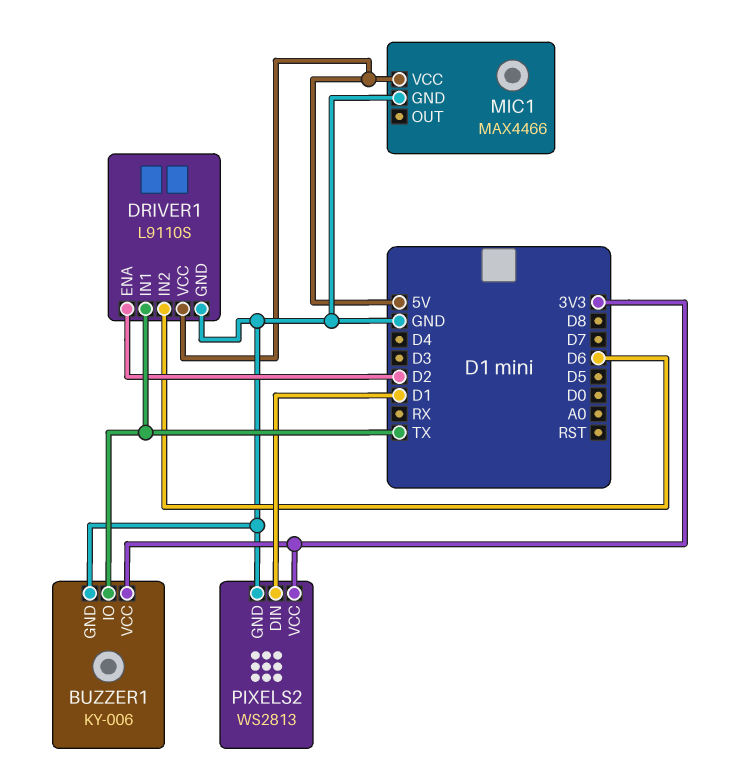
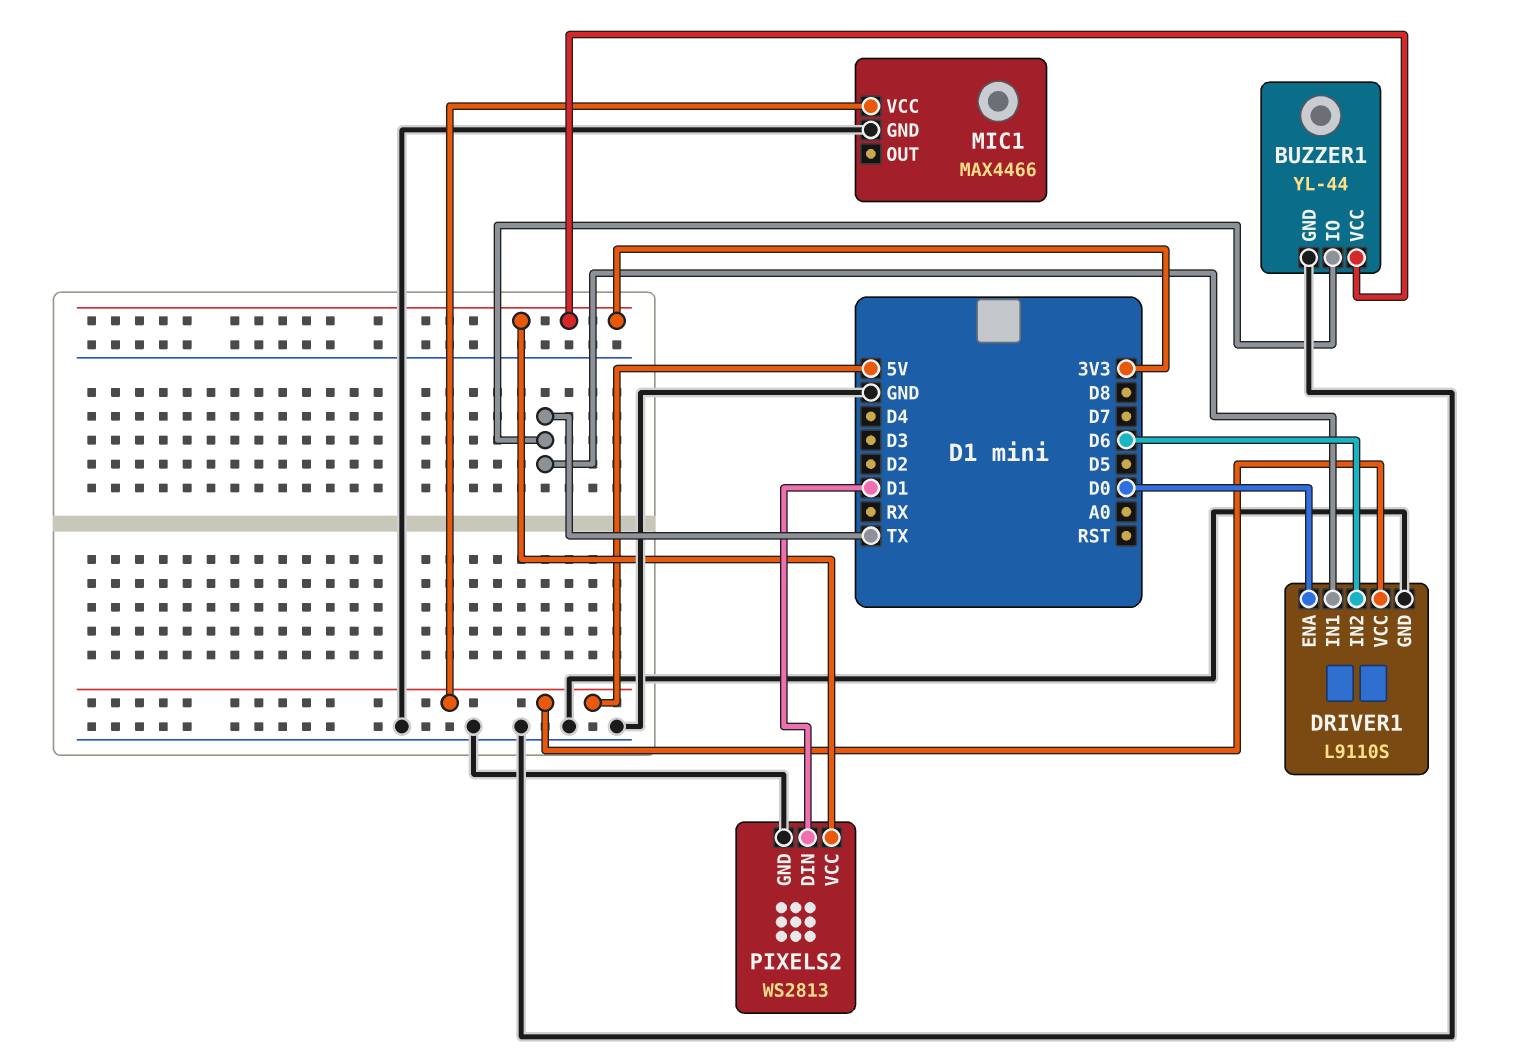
BUZZER1: KY-006 -> YL-44
DRIVER1 pin ENA: D2 -> D0

